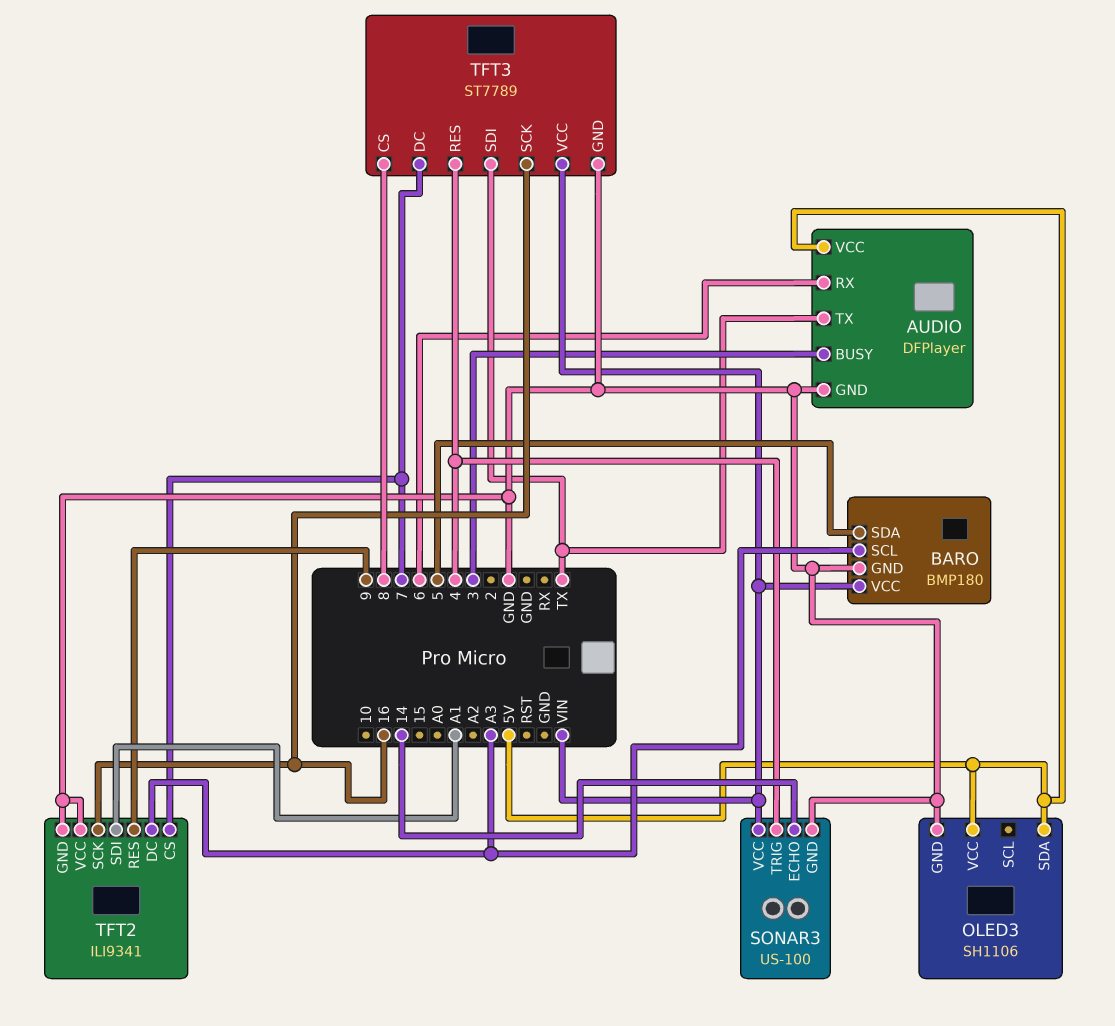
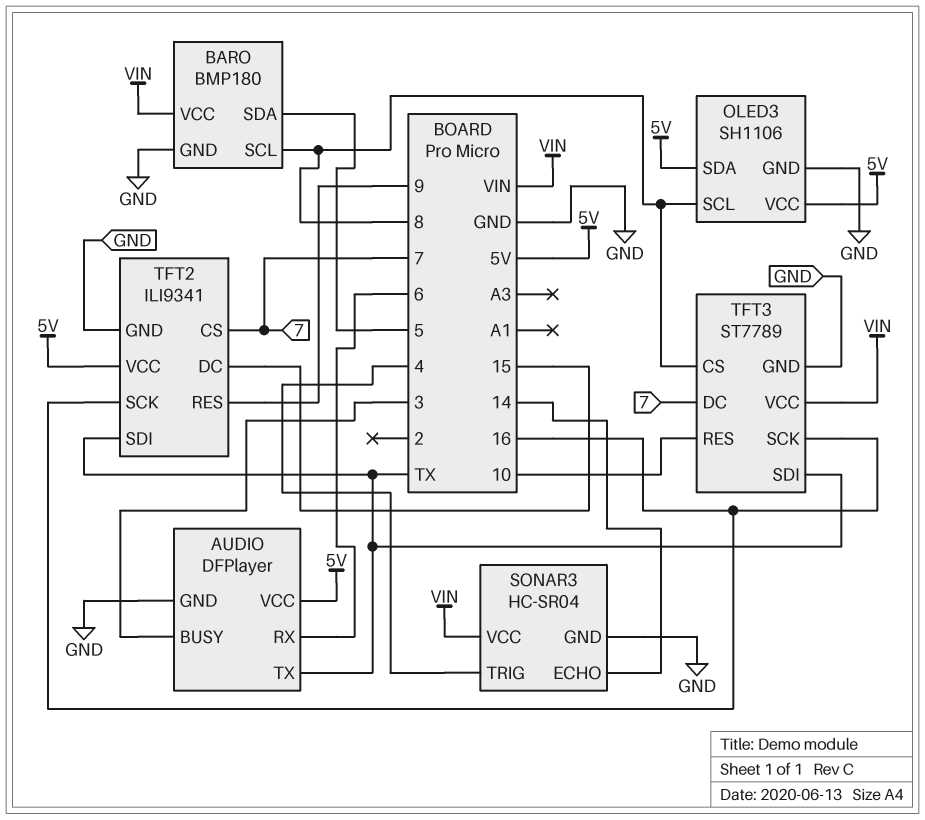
BARO pin SCL: A3 -> 8
OLED3 pin SCL: none -> 8
SONAR3: US-100 -> HC-SR04
TFT2 pin DC: A3 -> 15
TFT2 pin SDI: A1 -> TX
TFT2 pin VCC: GND -> 5V
TFT3 pin RES: 4 -> 10

